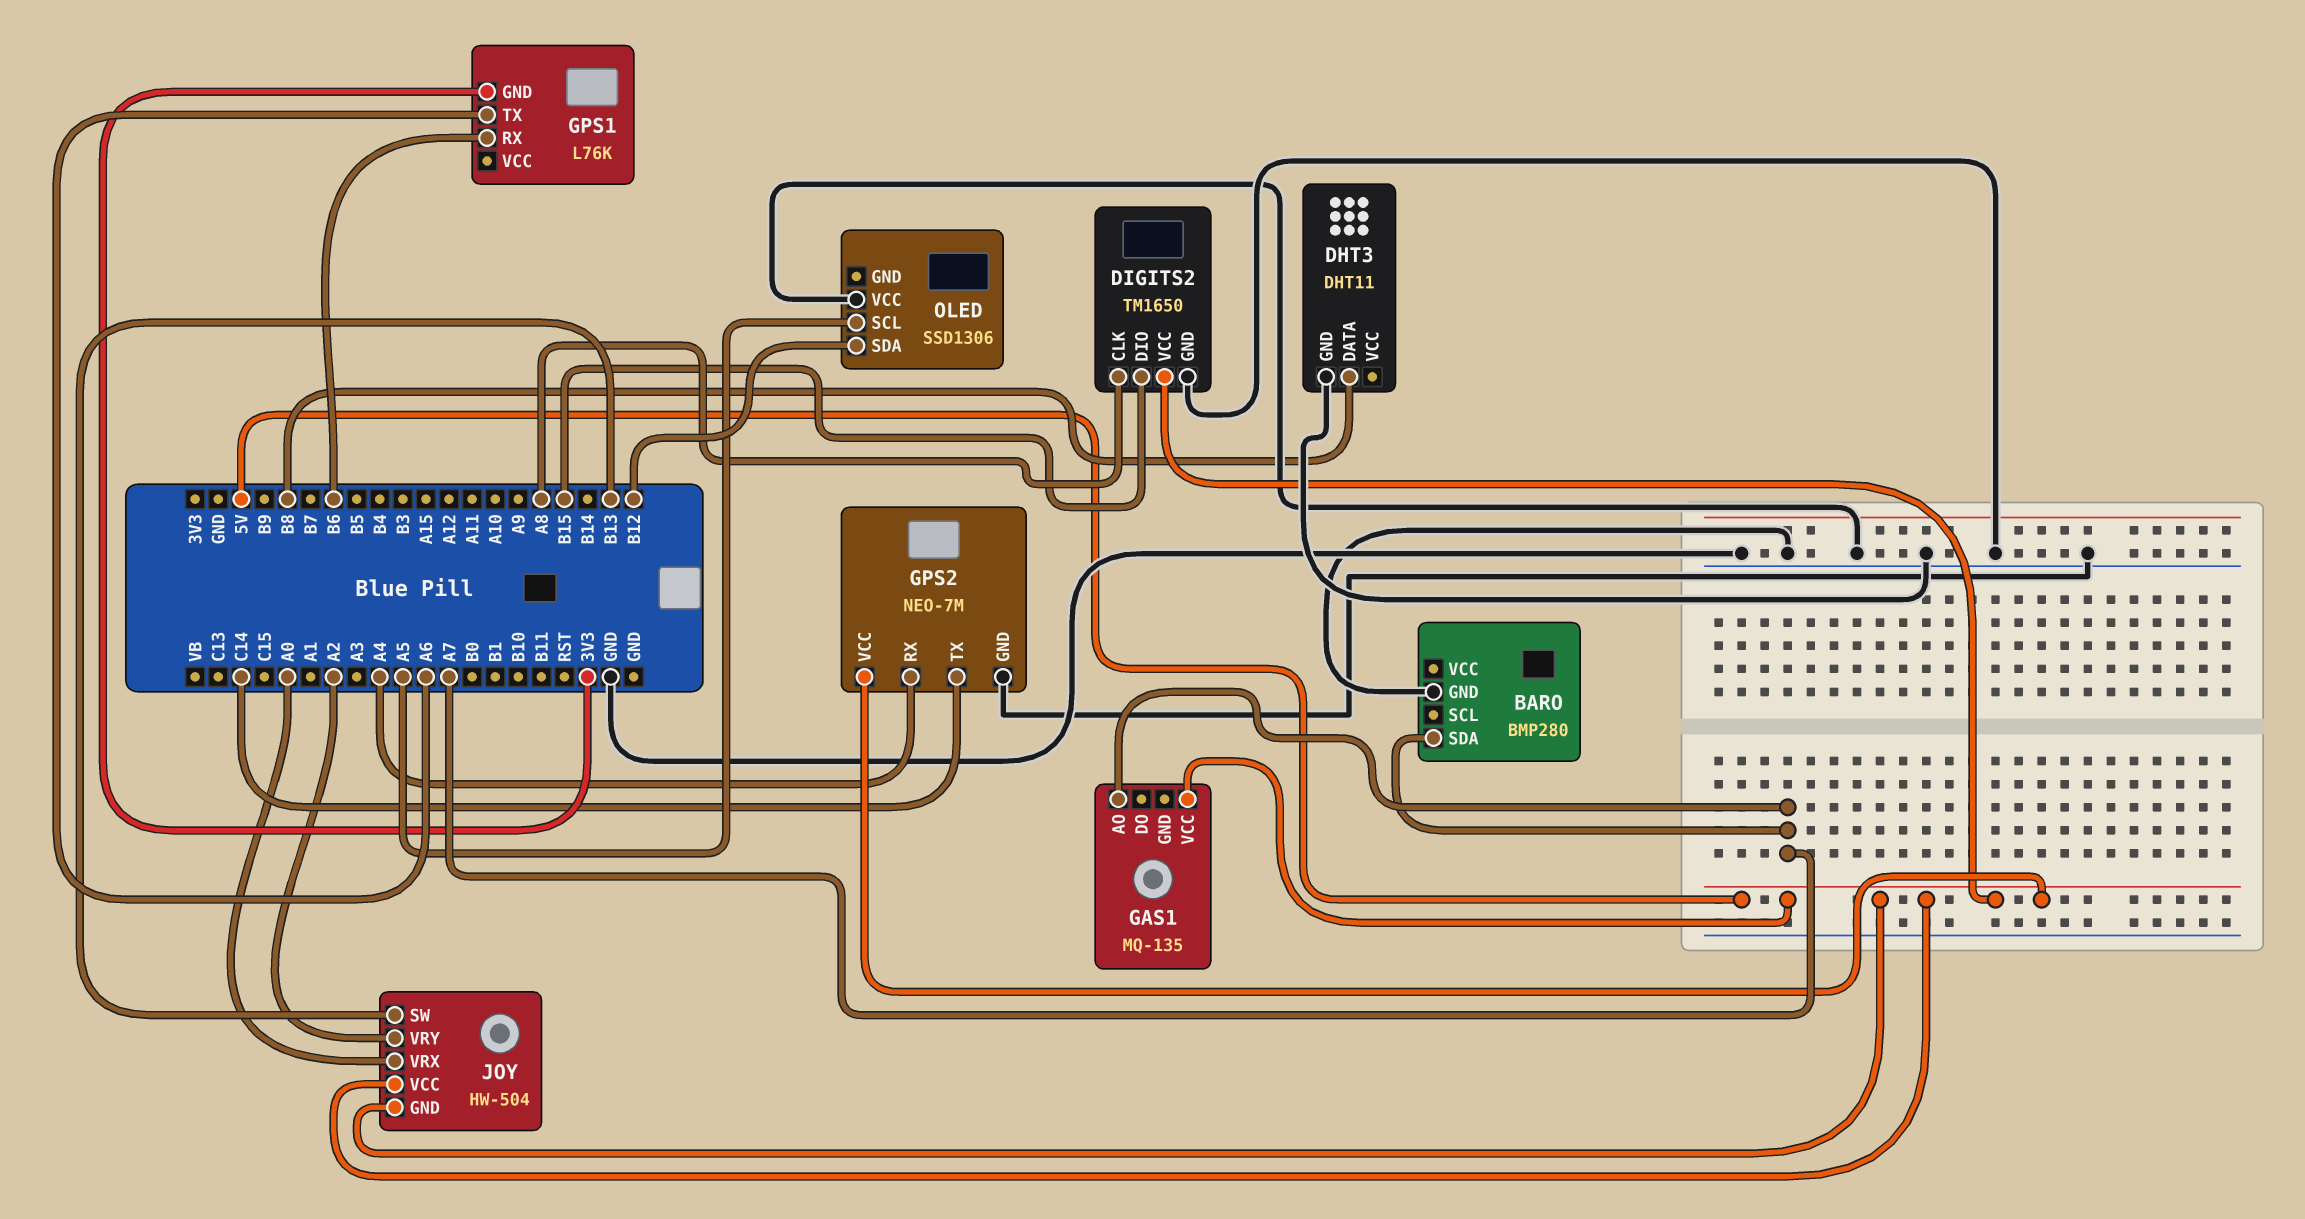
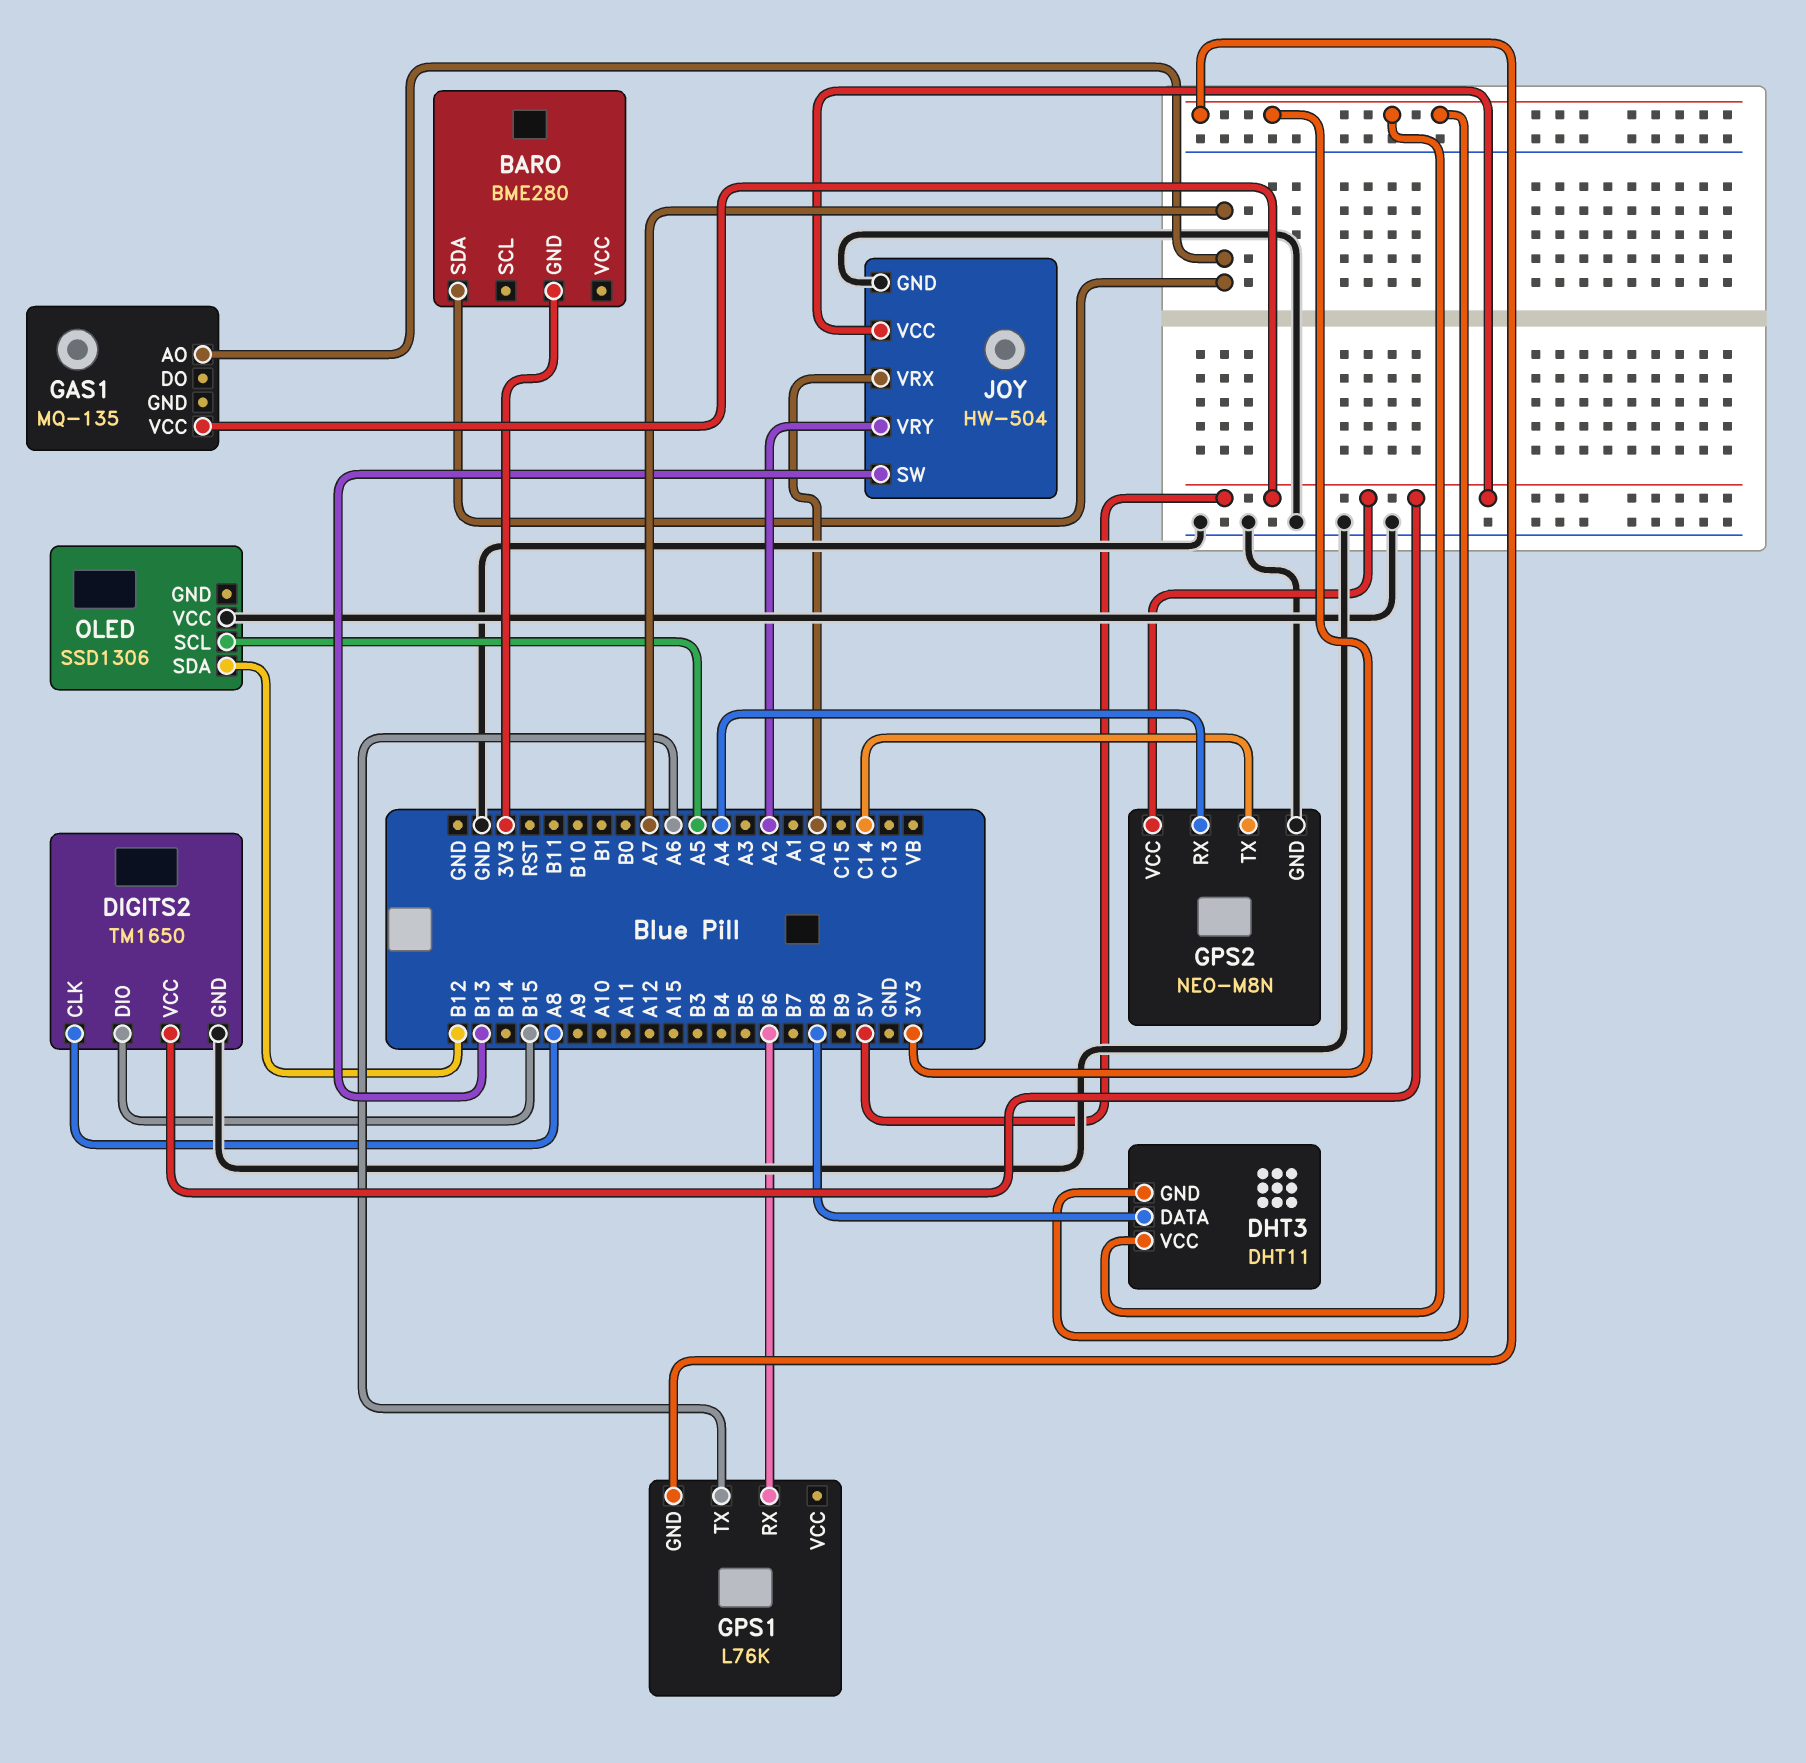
BARO: BMP280 -> BME280
BARO pin GND: GND -> 3V3
DHT3 pin GND: GND -> 3V3
DHT3 pin VCC: none -> 3V3
GPS2: NEO-7M -> NEO-M8N
JOY pin GND: 5V -> GND

